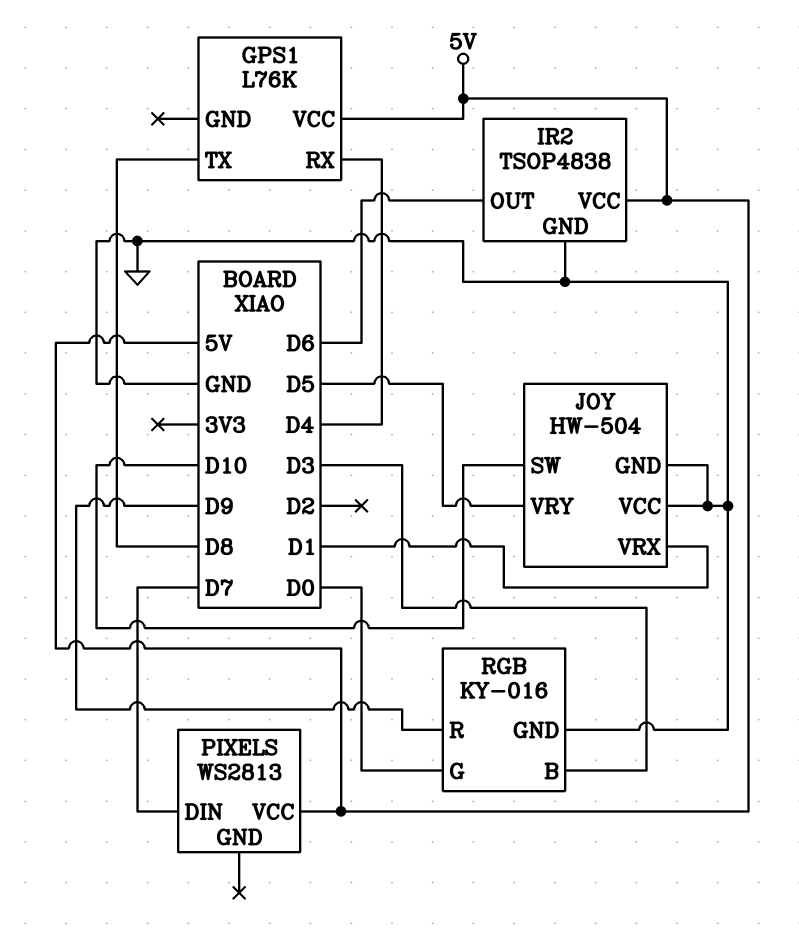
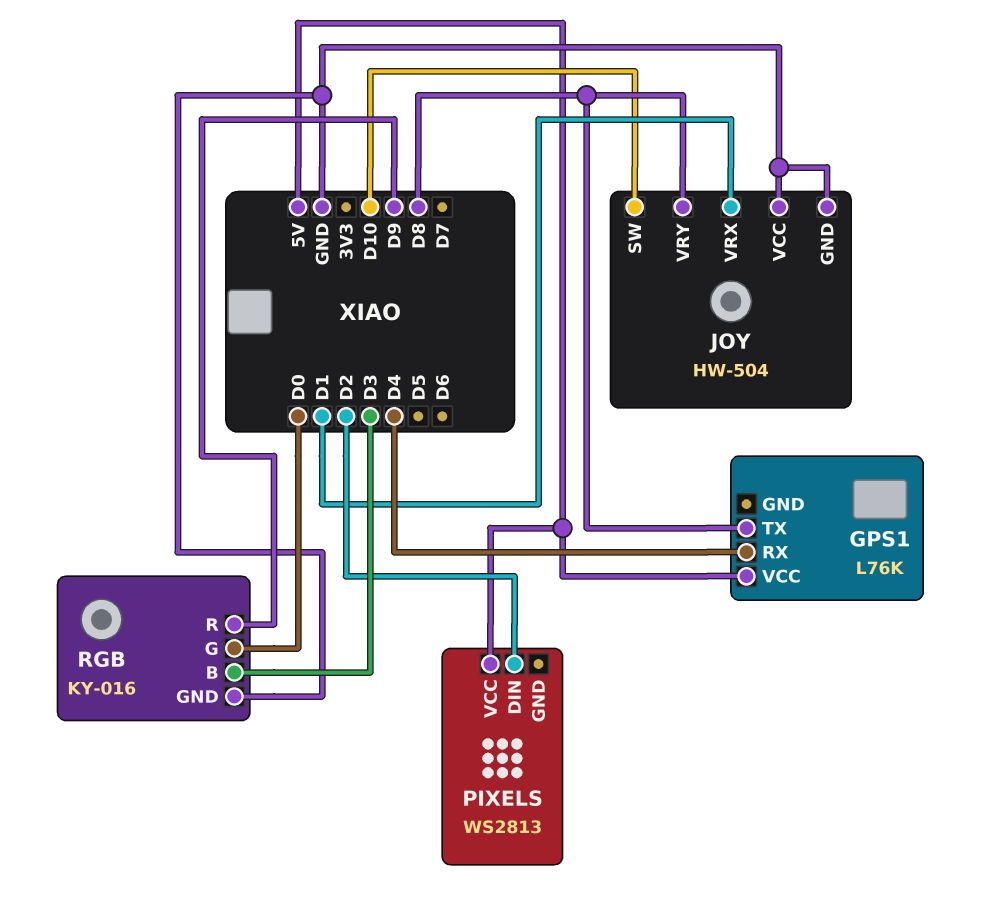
IR2: TSOP4838 -> none
IR2 pin GND: GND -> none
IR2 pin OUT: D6 -> none
IR2 pin VCC: 5V -> none
JOY pin VRY: D5 -> D8
PIXELS pin DIN: D7 -> D2

